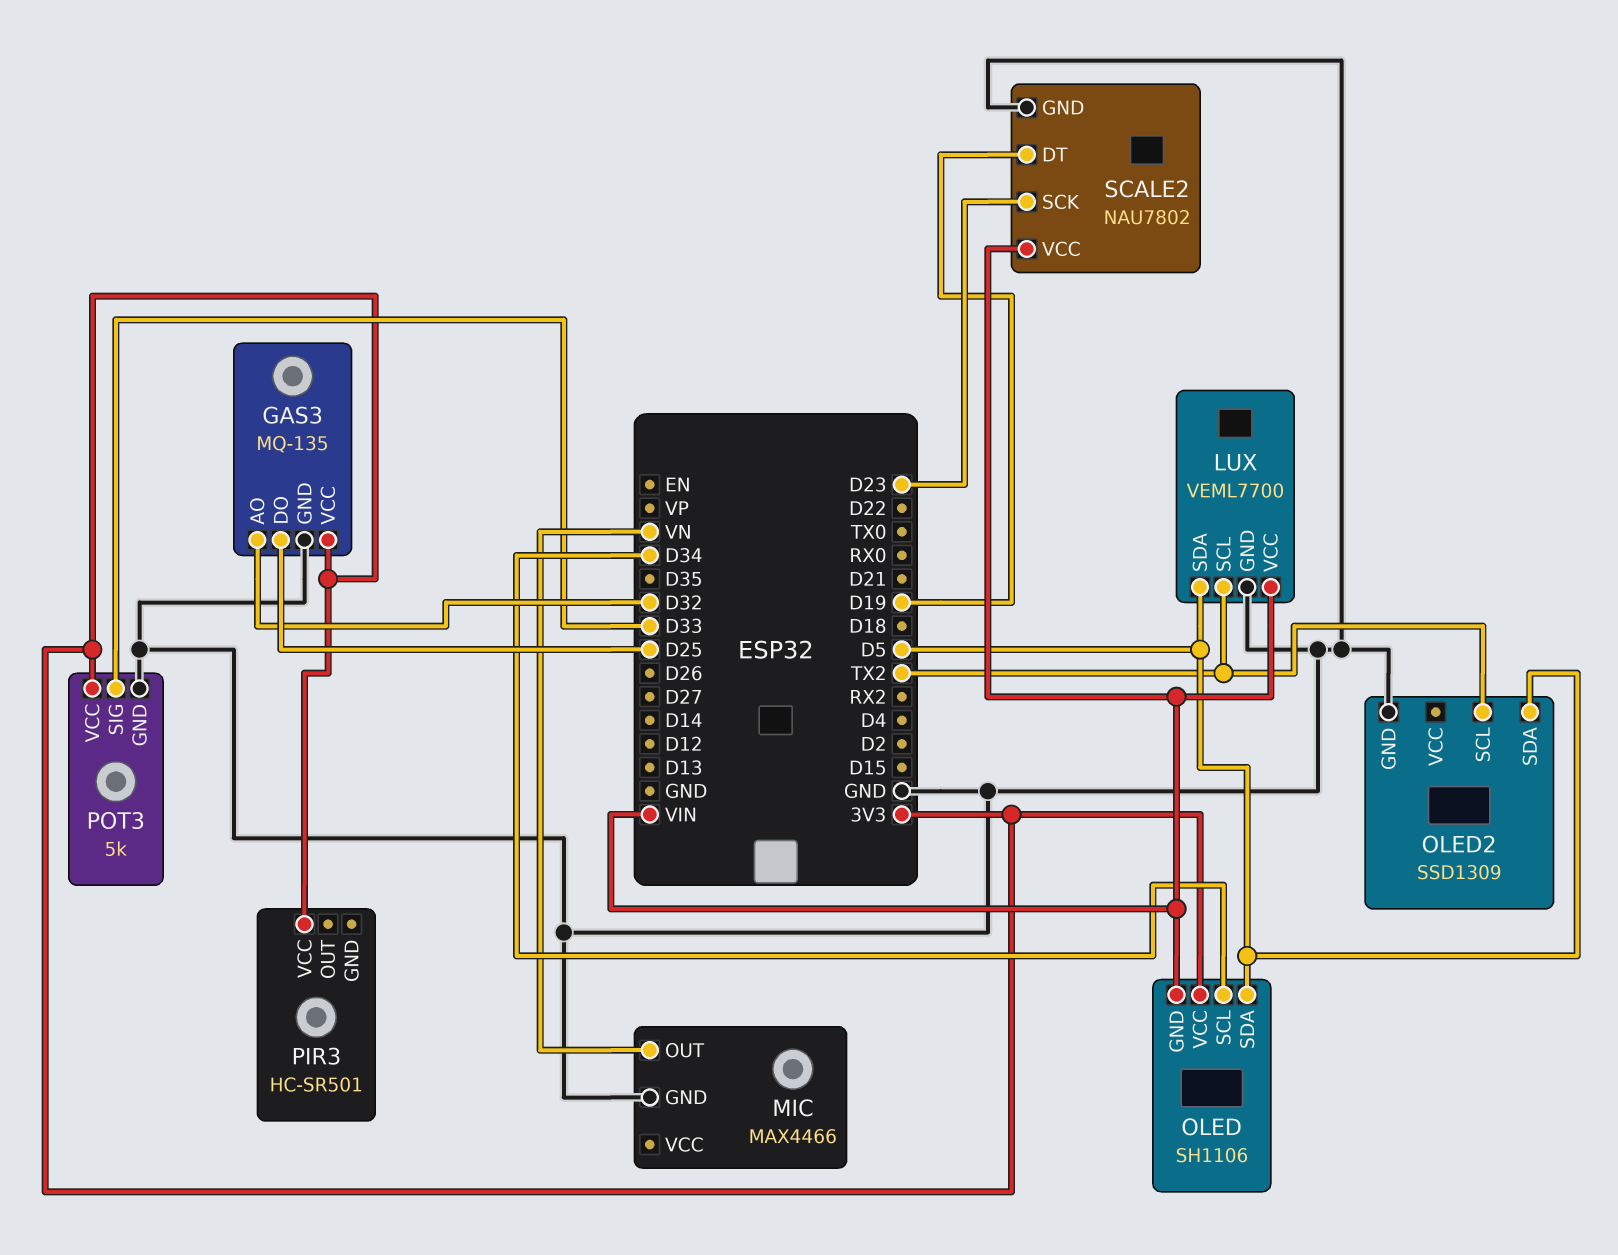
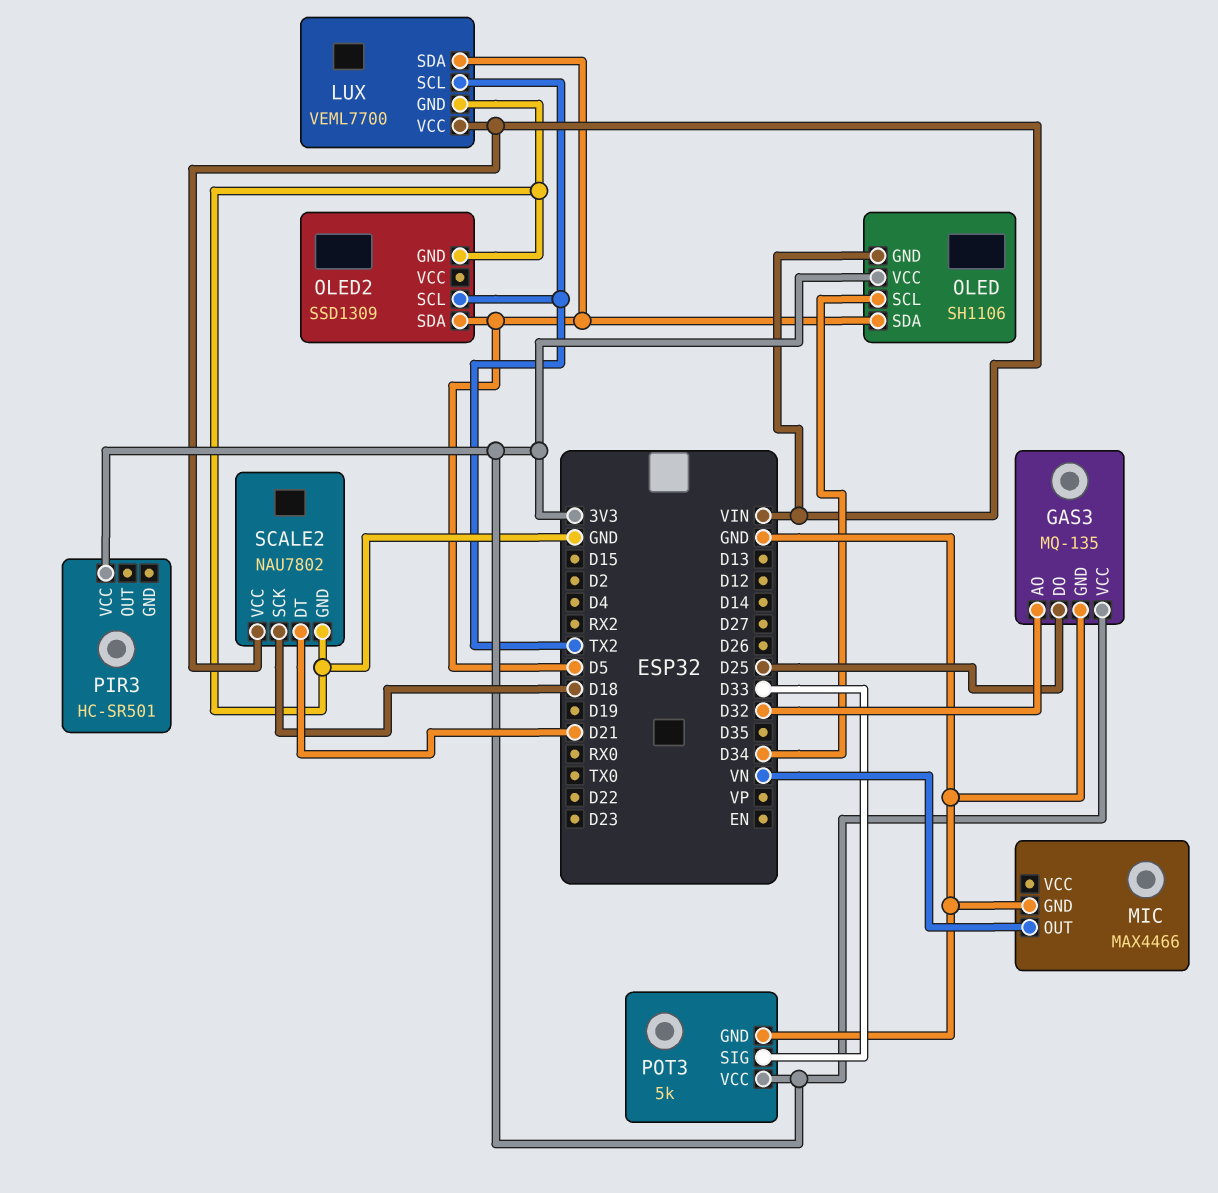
SCALE2 pin DT: D19 -> D21
SCALE2 pin SCK: D23 -> D18

